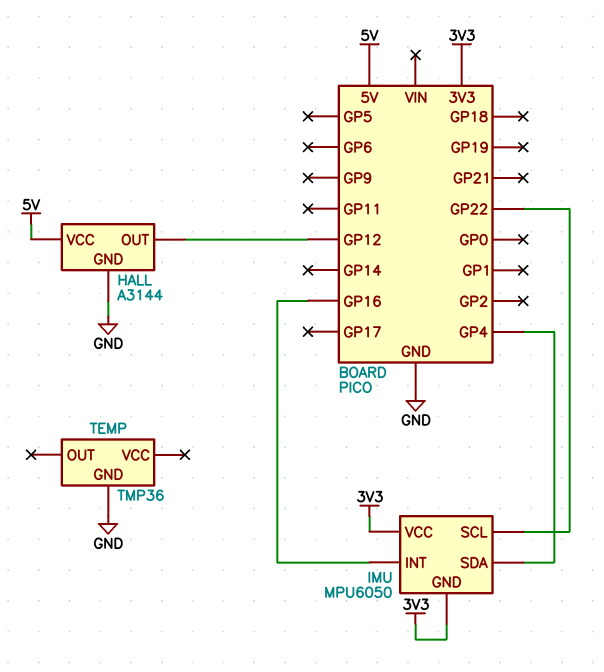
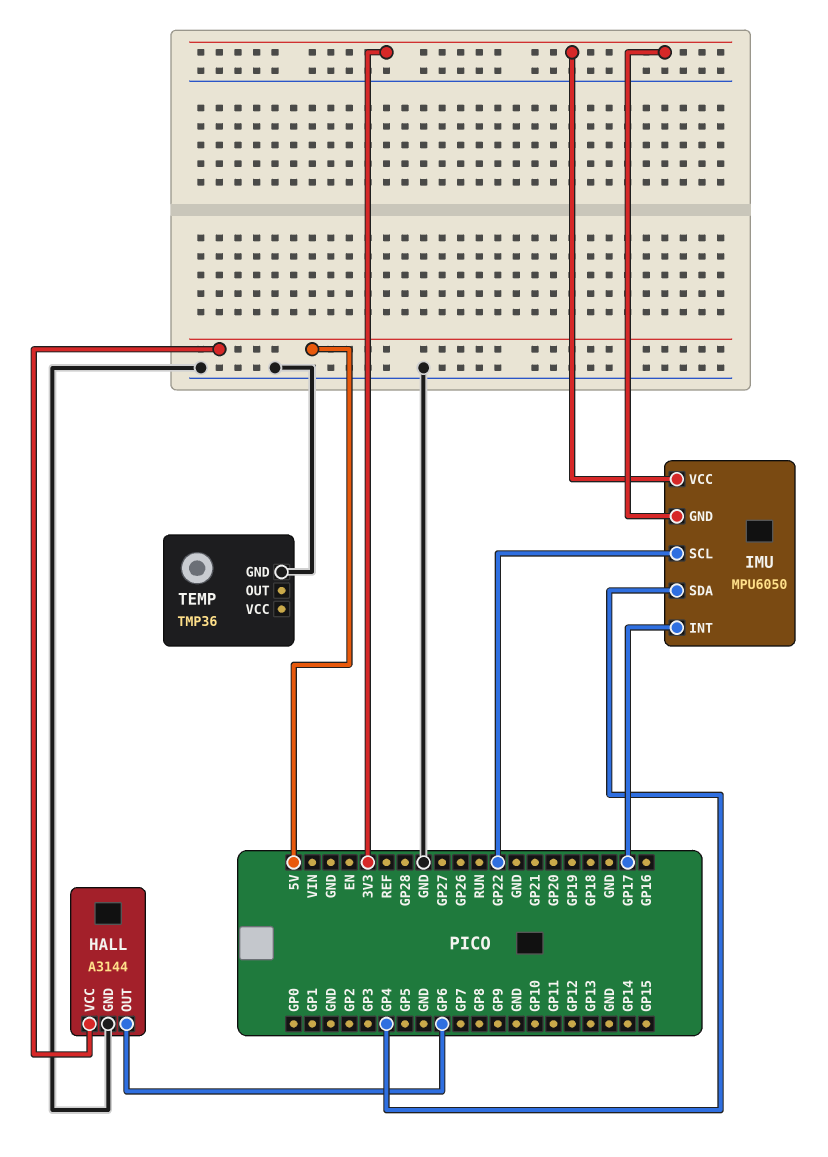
HALL pin OUT: GP12 -> GP6
IMU pin INT: GP16 -> GP17

